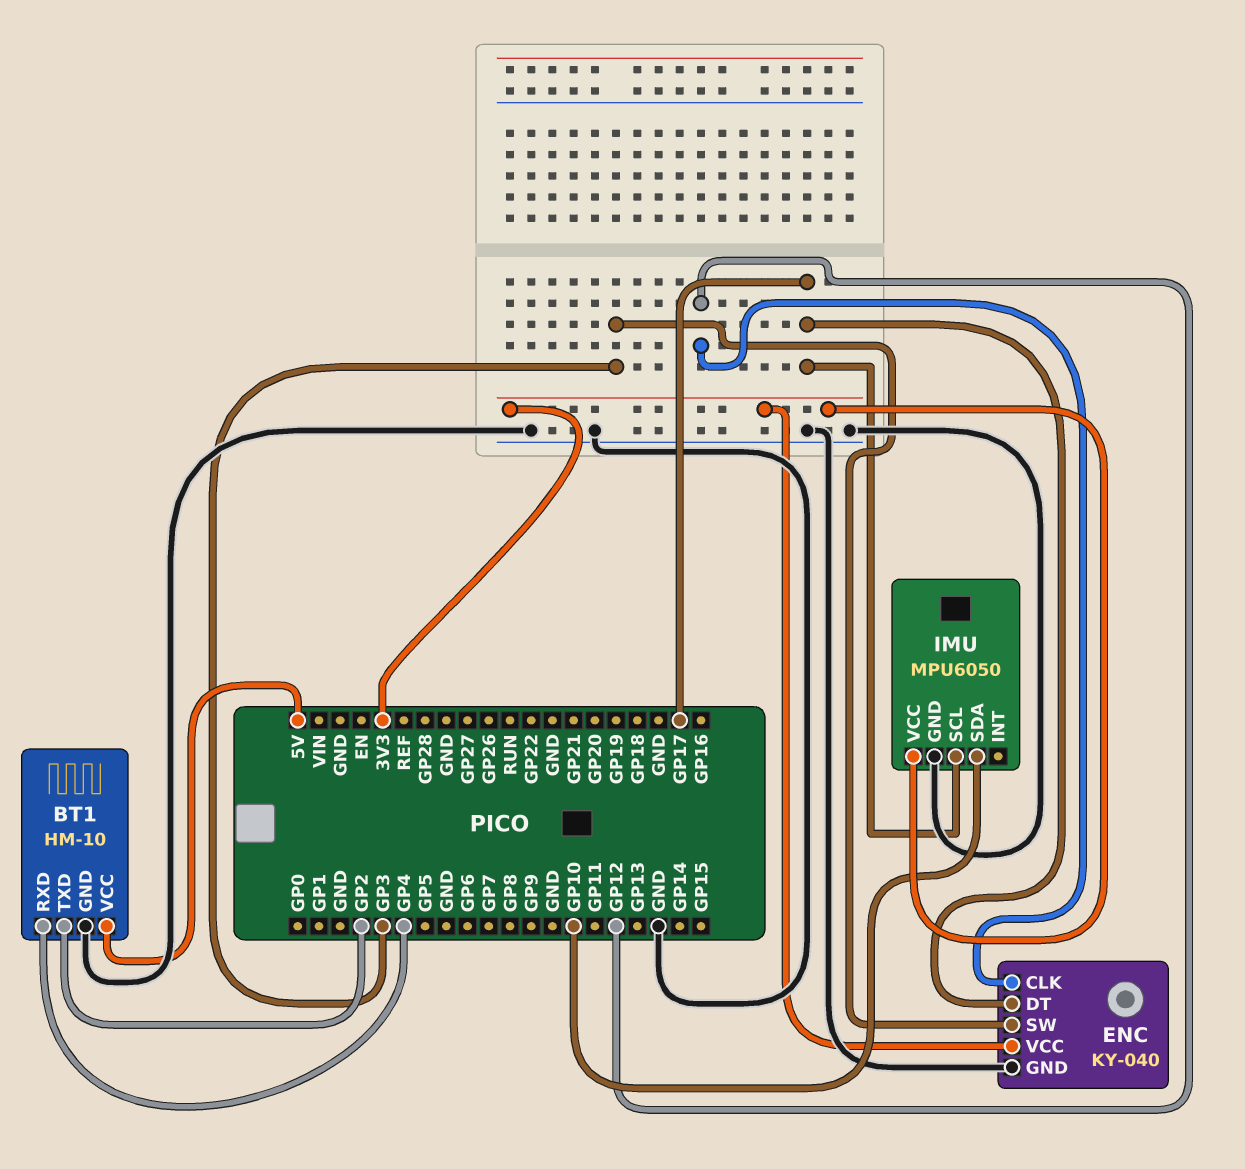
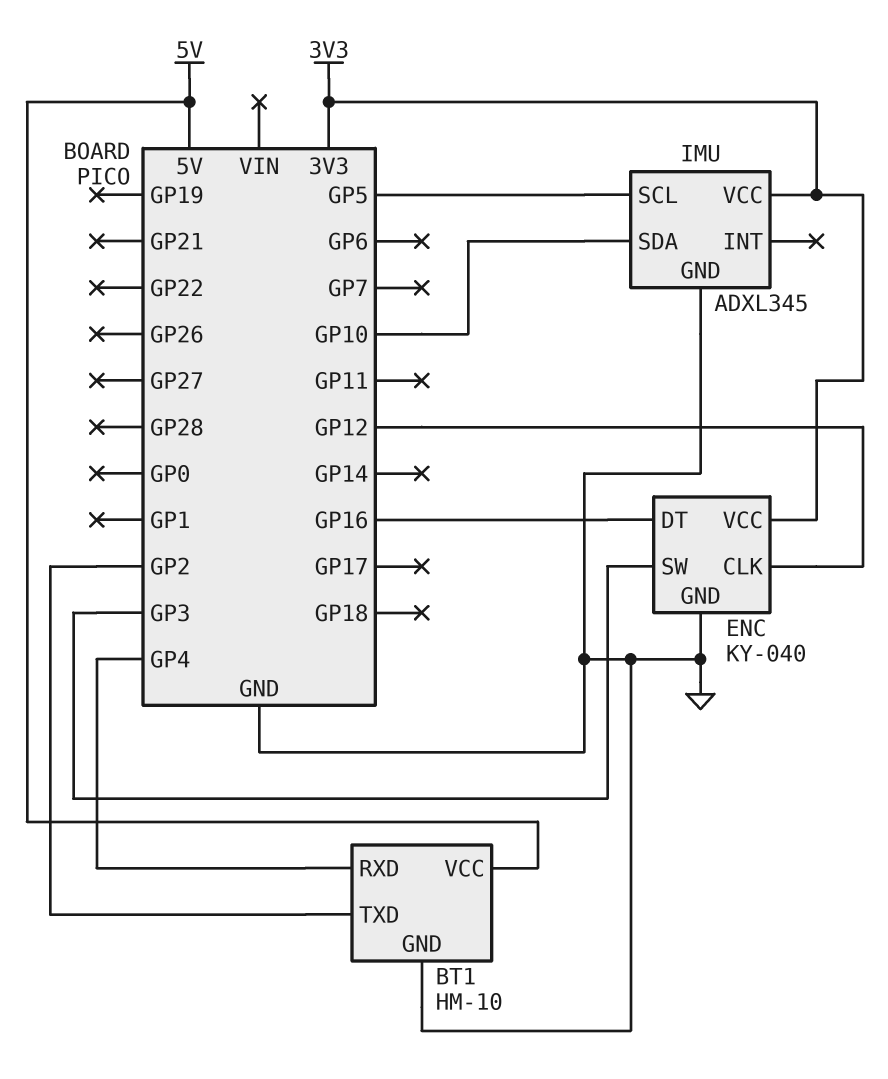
ENC pin DT: GP17 -> GP16
IMU: MPU6050 -> ADXL345
IMU pin SCL: GP17 -> GP5

